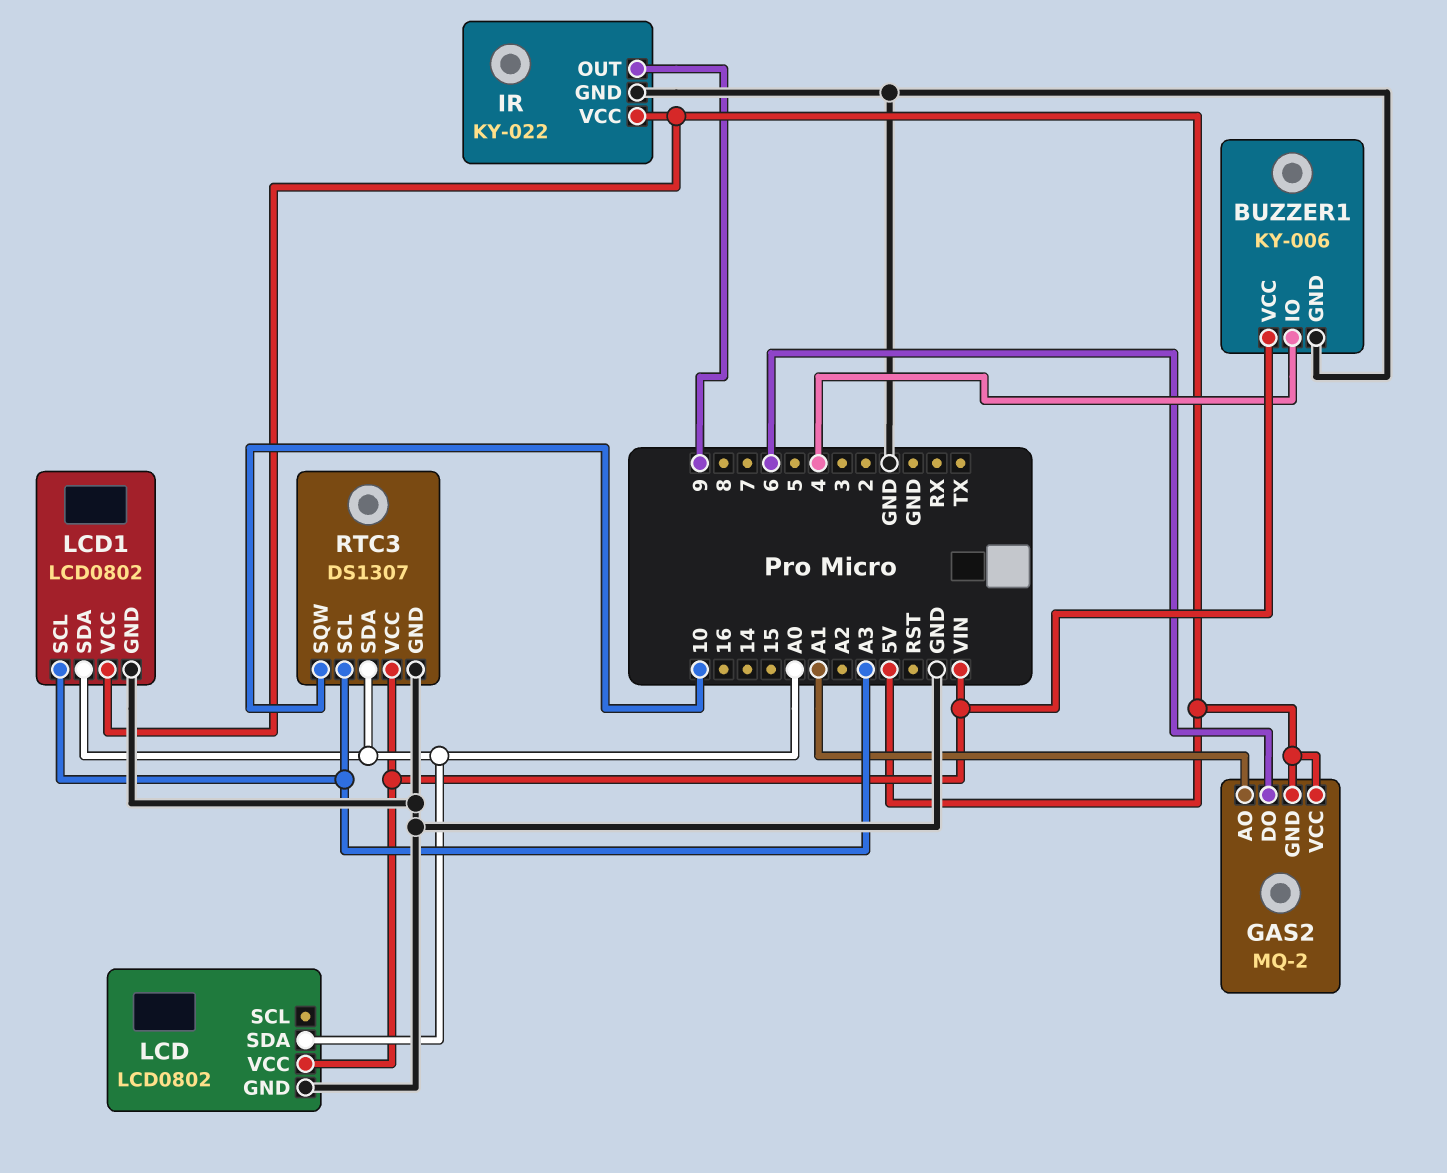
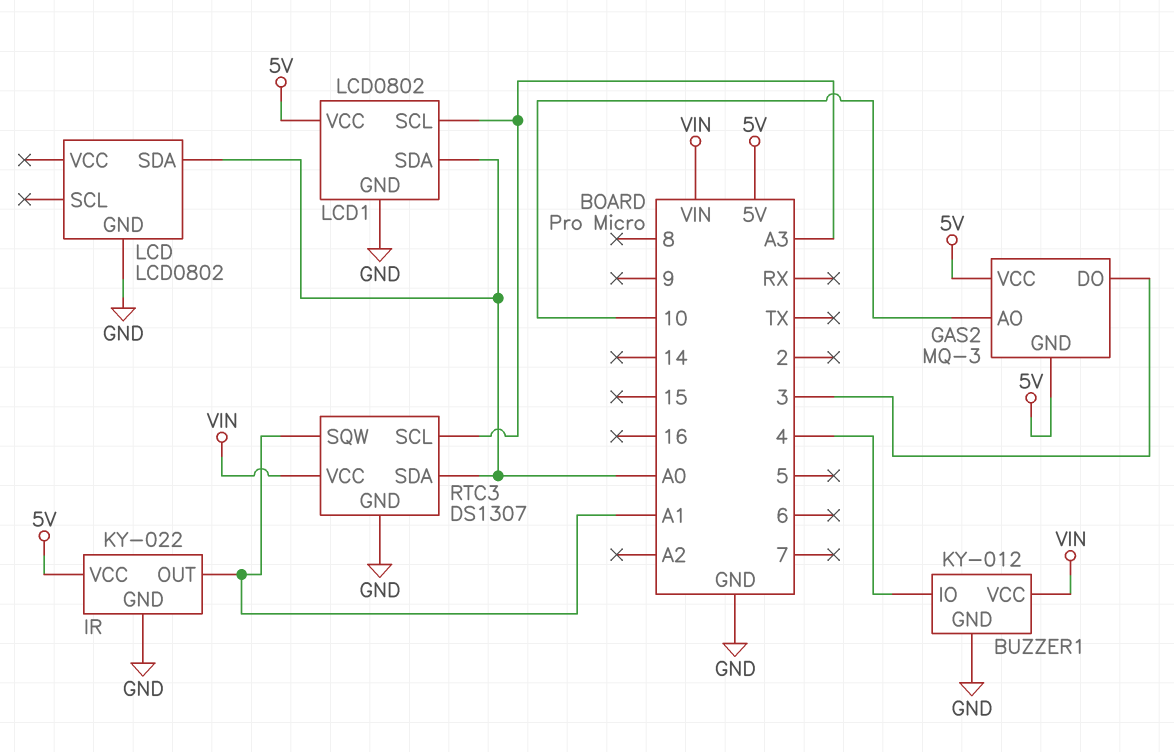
BUZZER1: KY-006 -> KY-012
GAS2: MQ-2 -> MQ-3
GAS2 pin AO: A1 -> 10
GAS2 pin DO: 6 -> 3
IR pin OUT: 9 -> A1
LCD pin VCC: VIN -> none
RTC3 pin SQW: 10 -> A1

